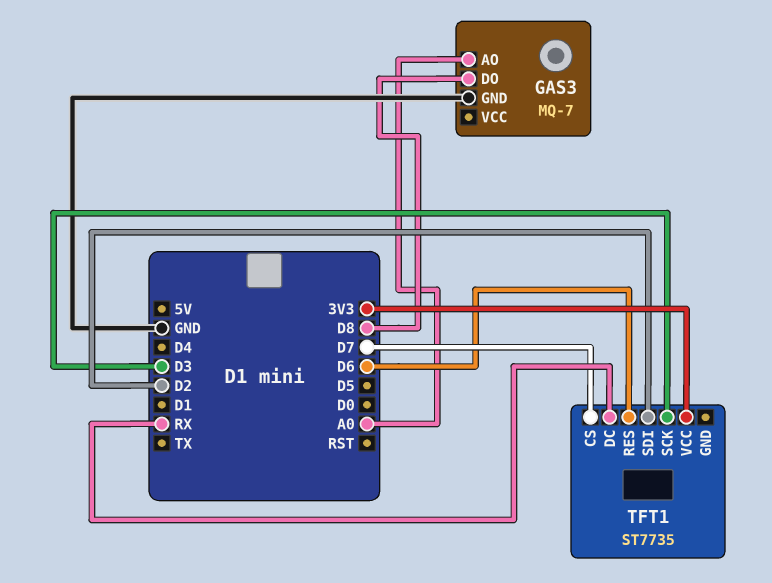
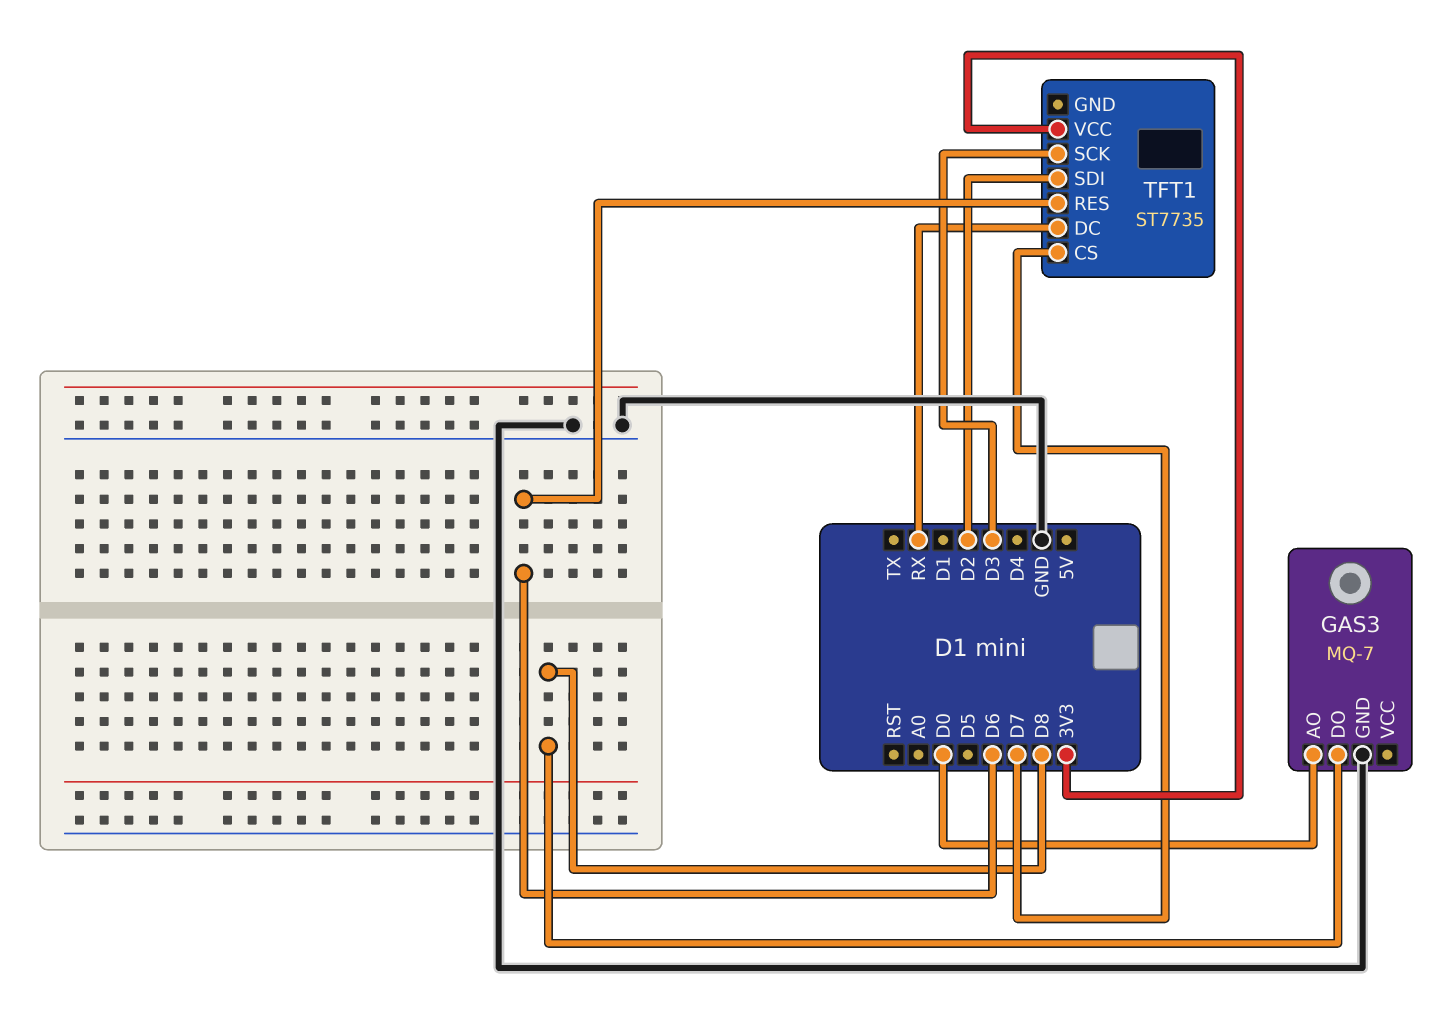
GAS3 pin AO: A0 -> D0

